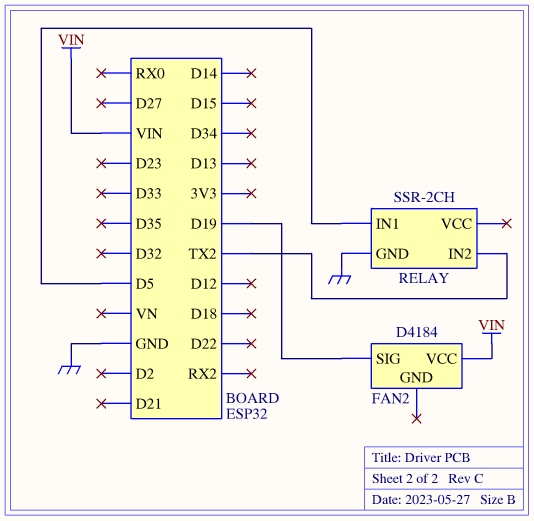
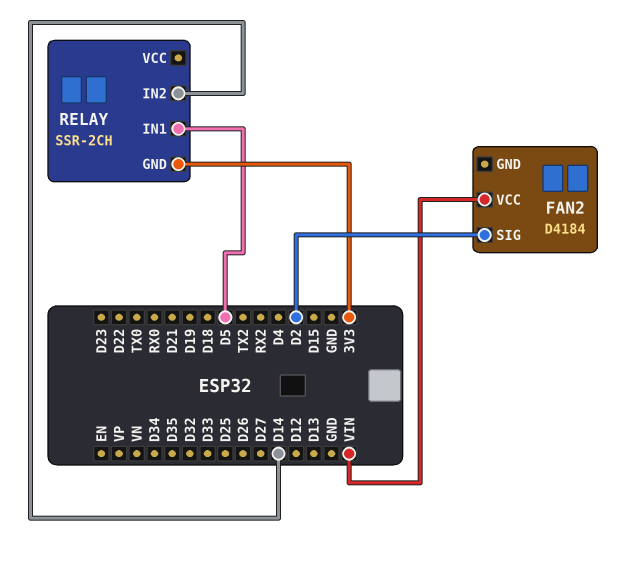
FAN2 pin SIG: D19 -> D2
RELAY pin GND: GND -> 3V3
RELAY pin IN2: TX2 -> D14

